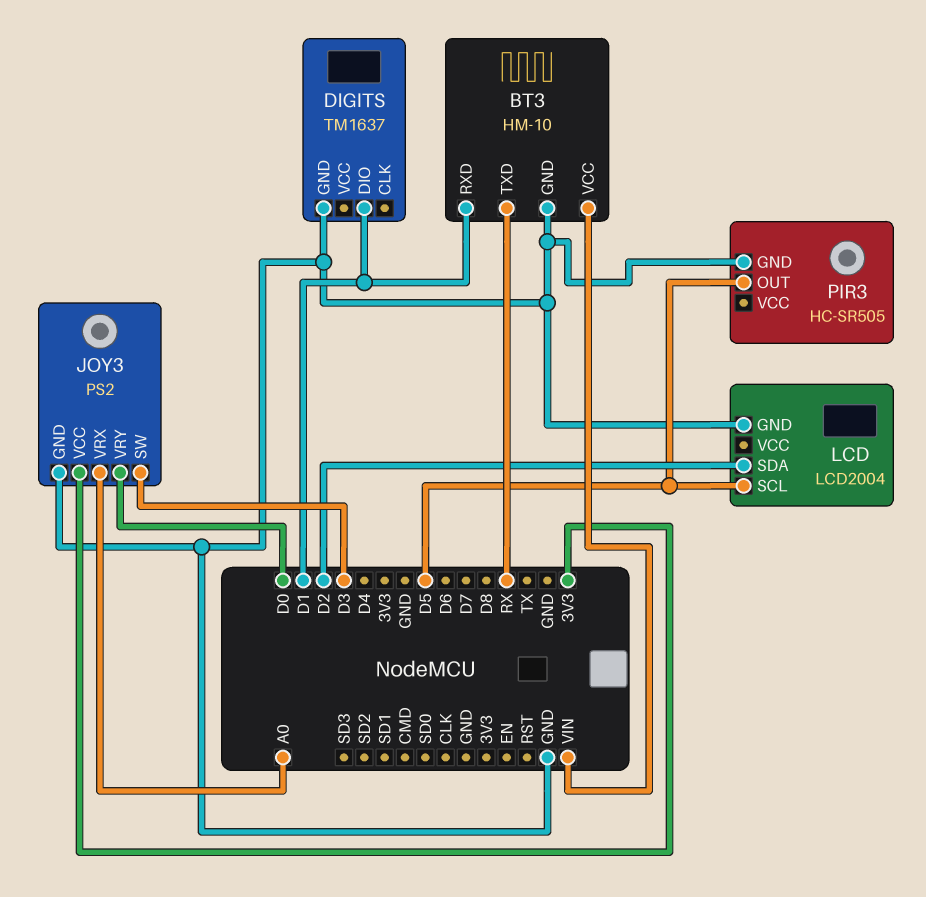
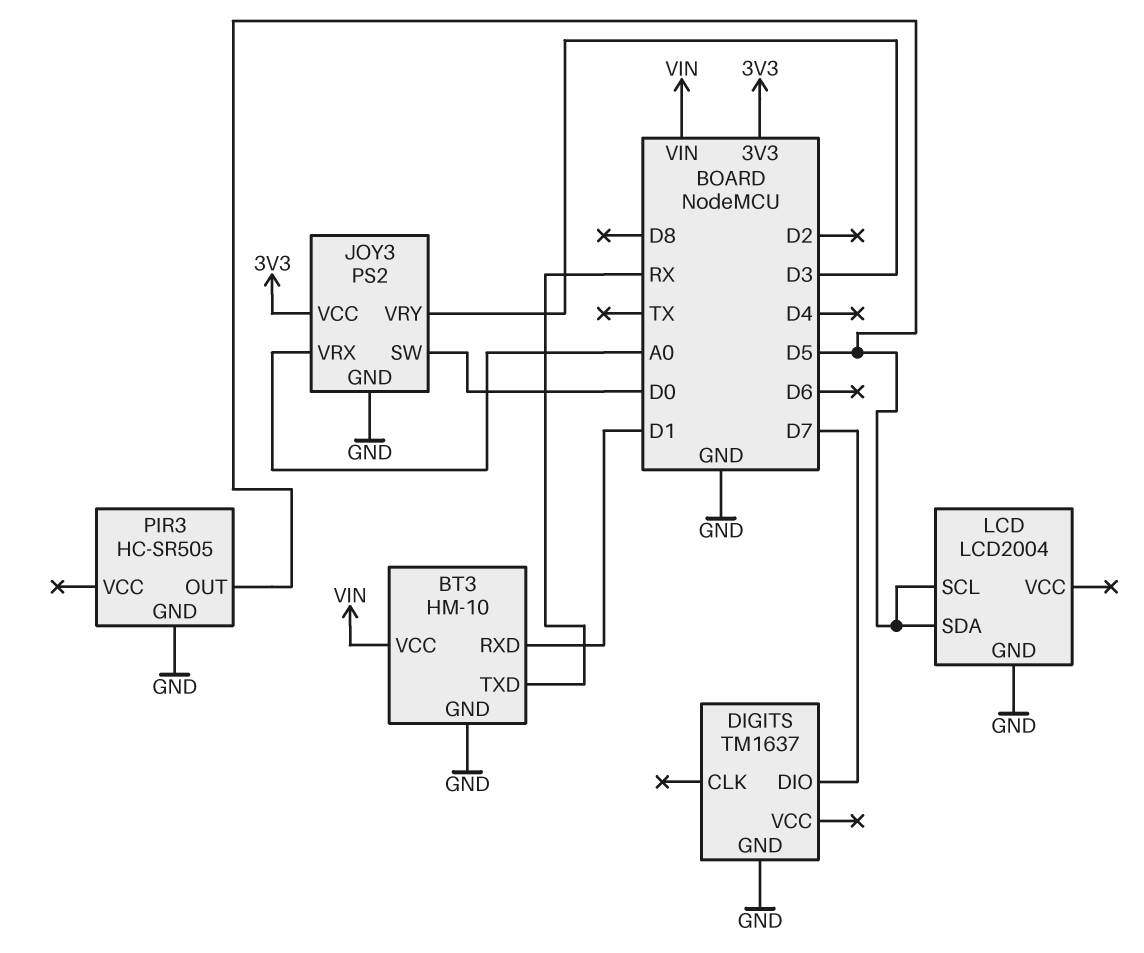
DIGITS pin DIO: D1 -> D7
JOY3 pin SW: D3 -> D0
JOY3 pin VRY: D0 -> D3
LCD pin SDA: D2 -> D5

